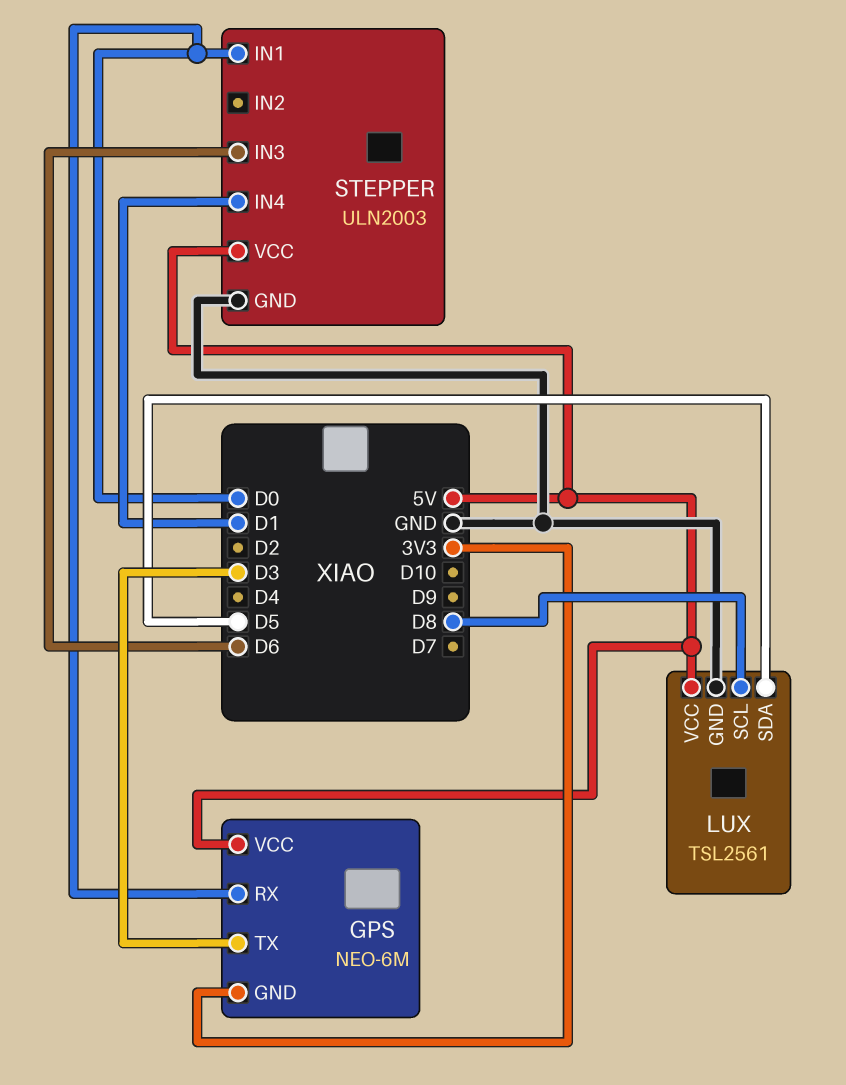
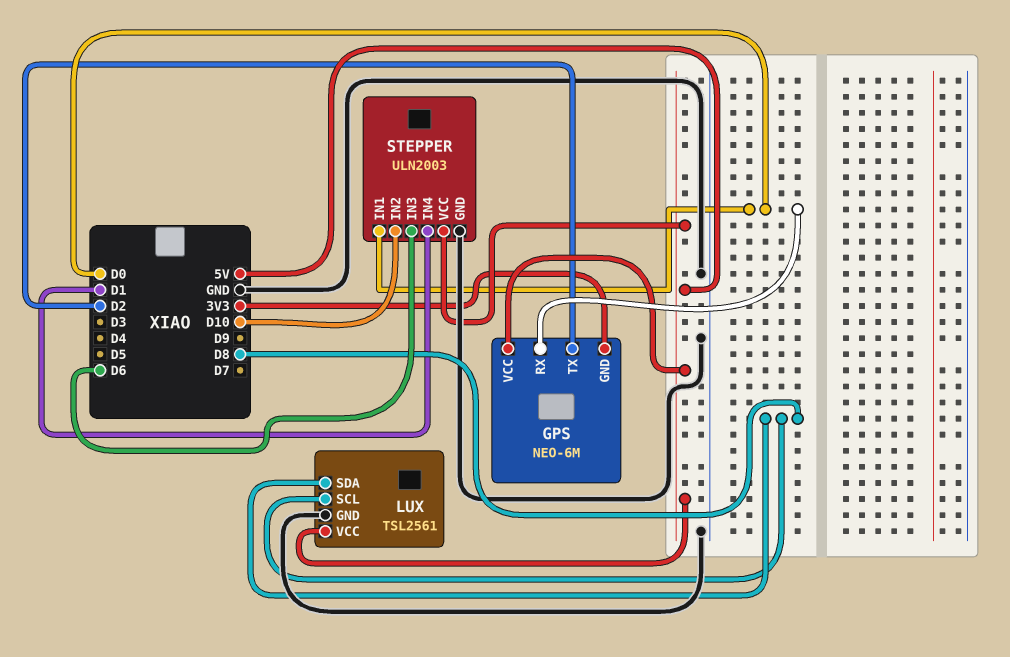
GPS pin TX: D3 -> D2
LUX pin SDA: D5 -> D8
STEPPER pin IN2: none -> D10

